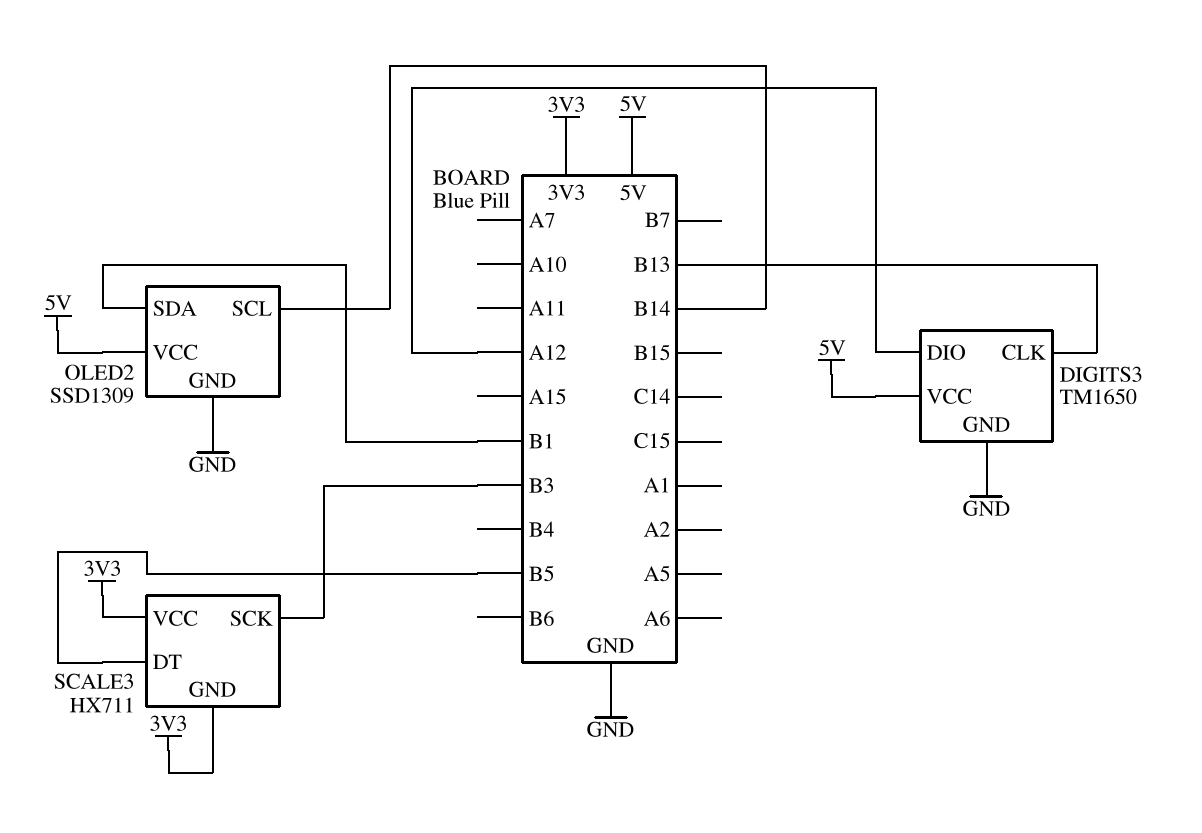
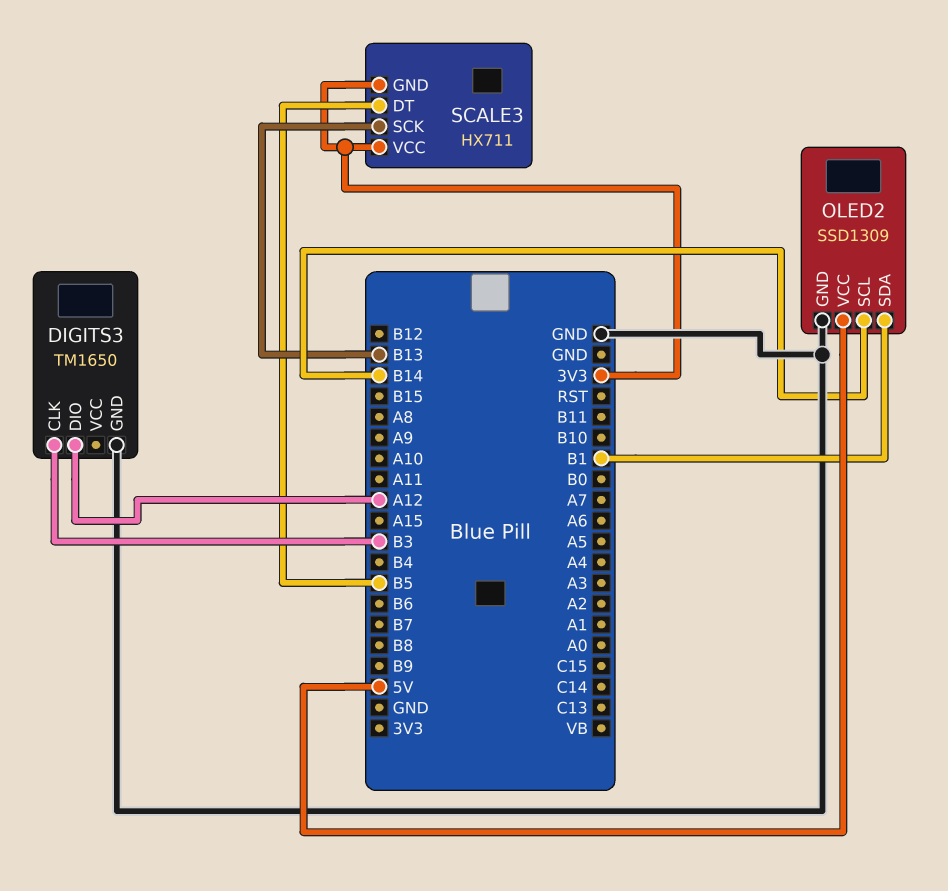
DIGITS3 pin CLK: B13 -> B3
DIGITS3 pin VCC: 5V -> none
SCALE3 pin SCK: B3 -> B13

